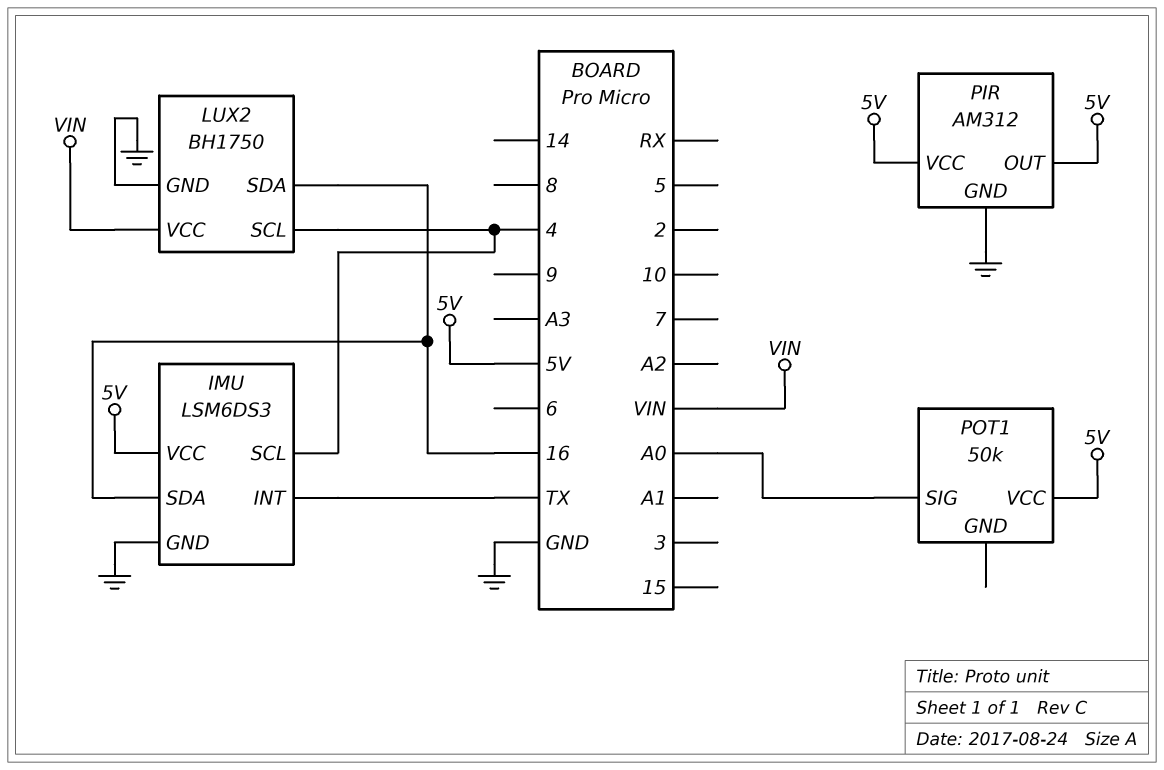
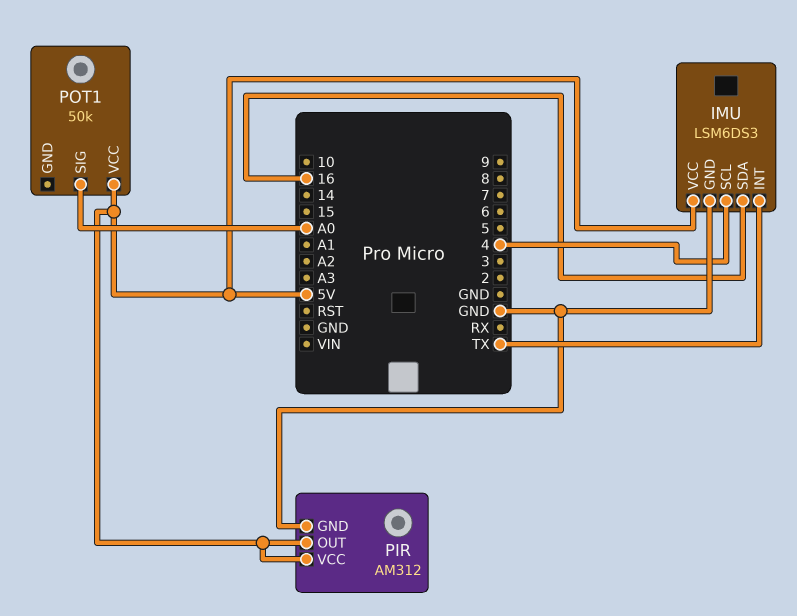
LUX2: BH1750 -> none
LUX2 pin GND: GND -> none
LUX2 pin SCL: 4 -> none
LUX2 pin SDA: 16 -> none
LUX2 pin VCC: VIN -> none

